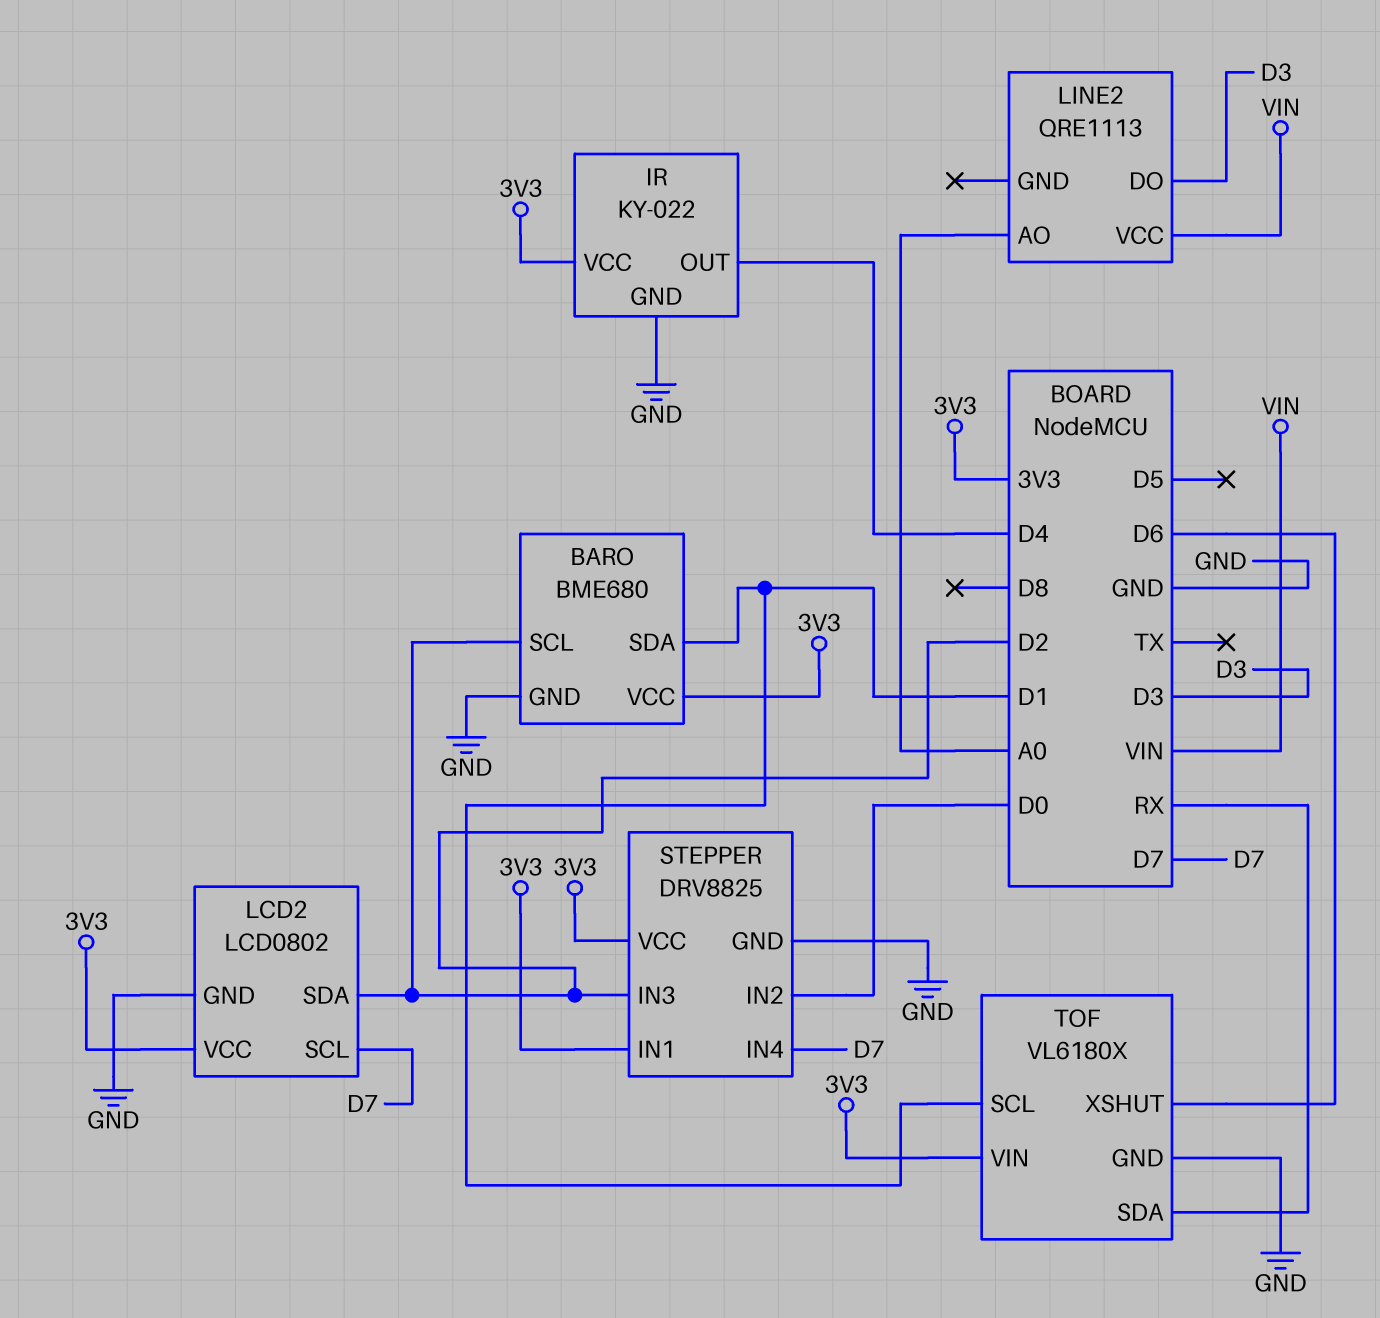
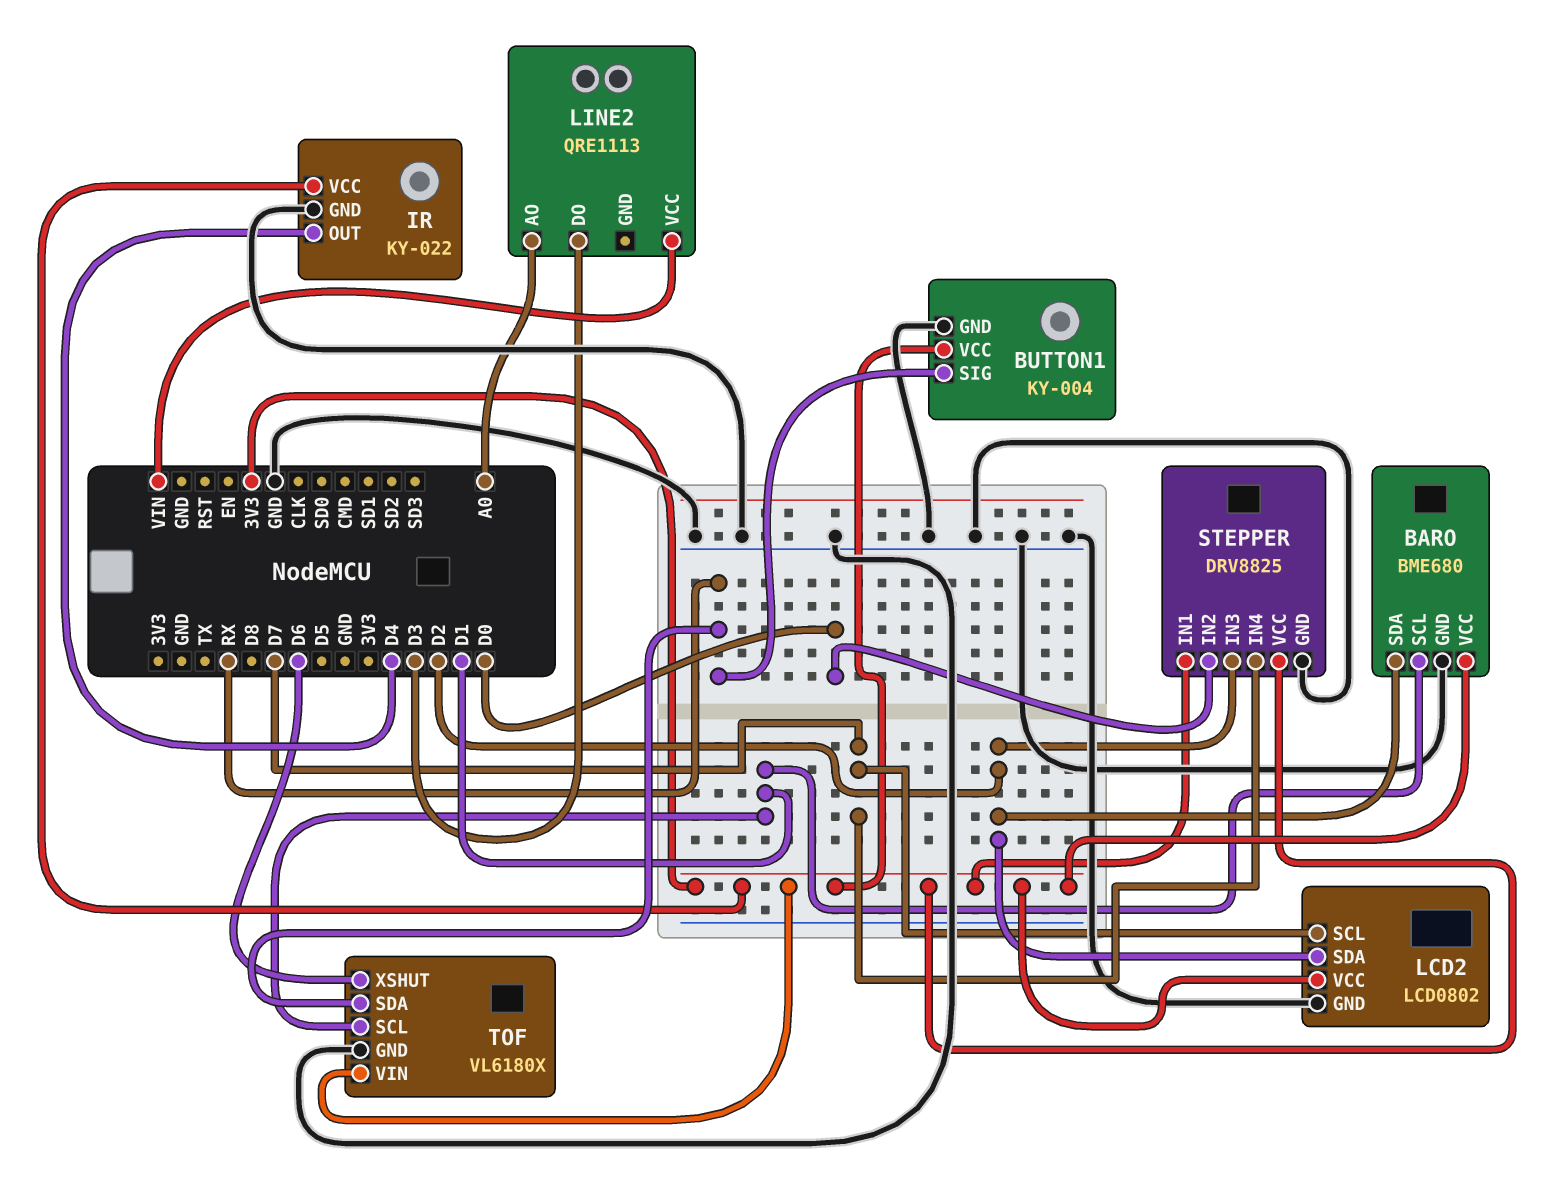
BARO pin SCL: D2 -> D1
BARO pin SDA: D1 -> D2
BUTTON1: none -> KY-004
BUTTON1 pin GND: none -> GND
BUTTON1 pin SIG: none -> RX
BUTTON1 pin VCC: none -> 3V3

